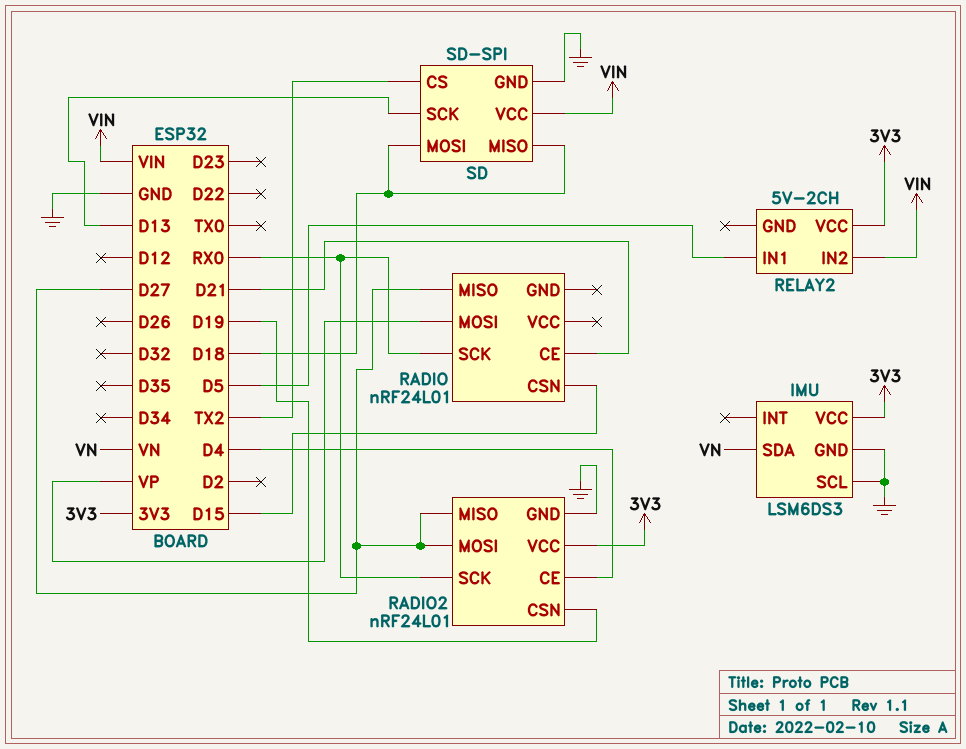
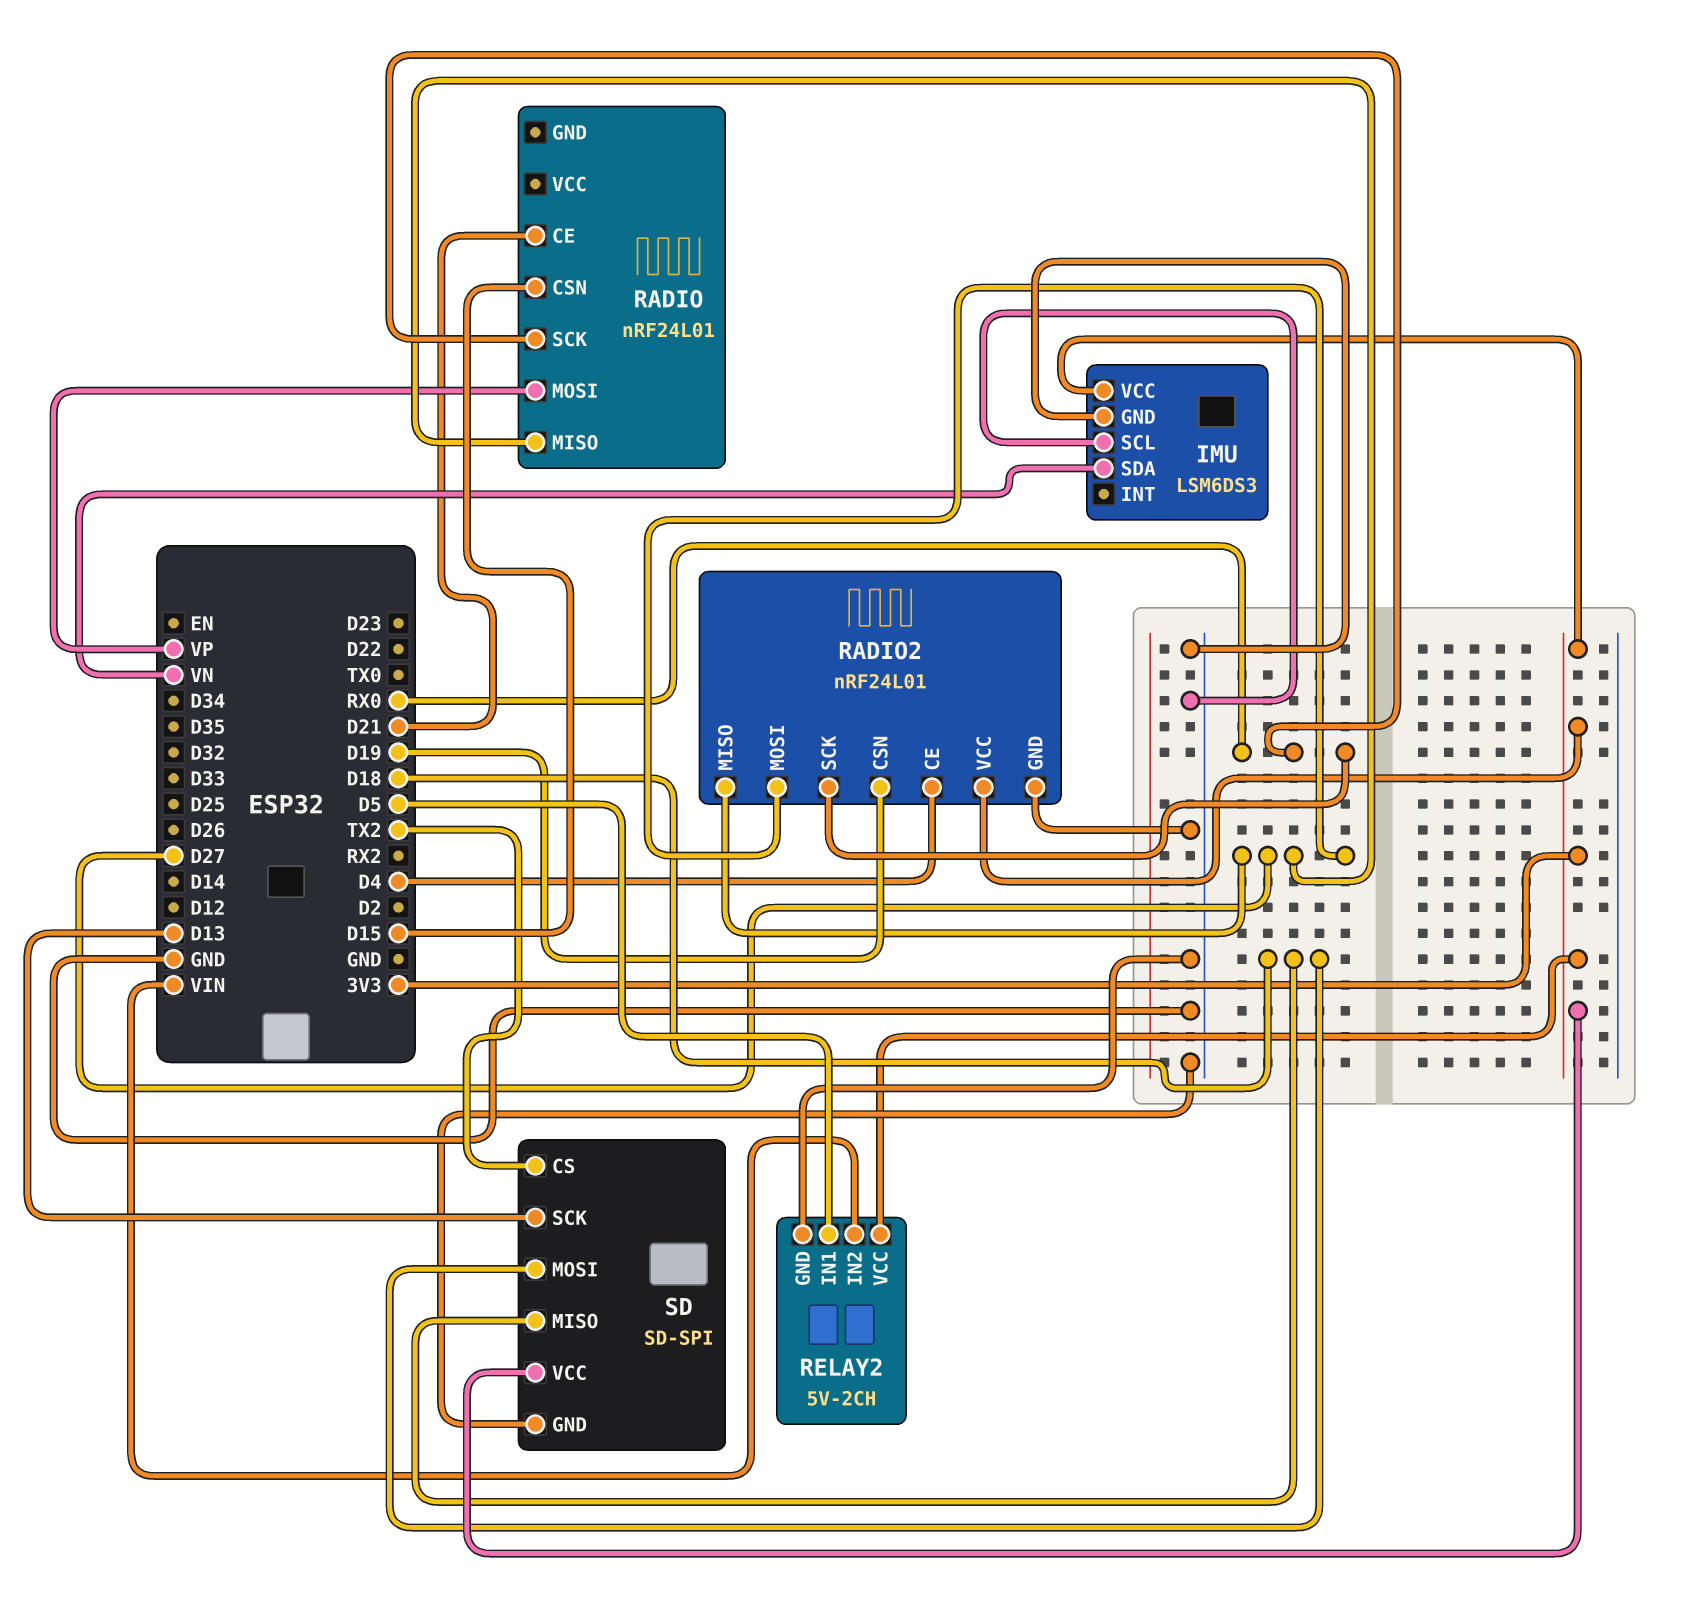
RELAY2 pin GND: none -> GND
SD pin VCC: VIN -> 3V3

